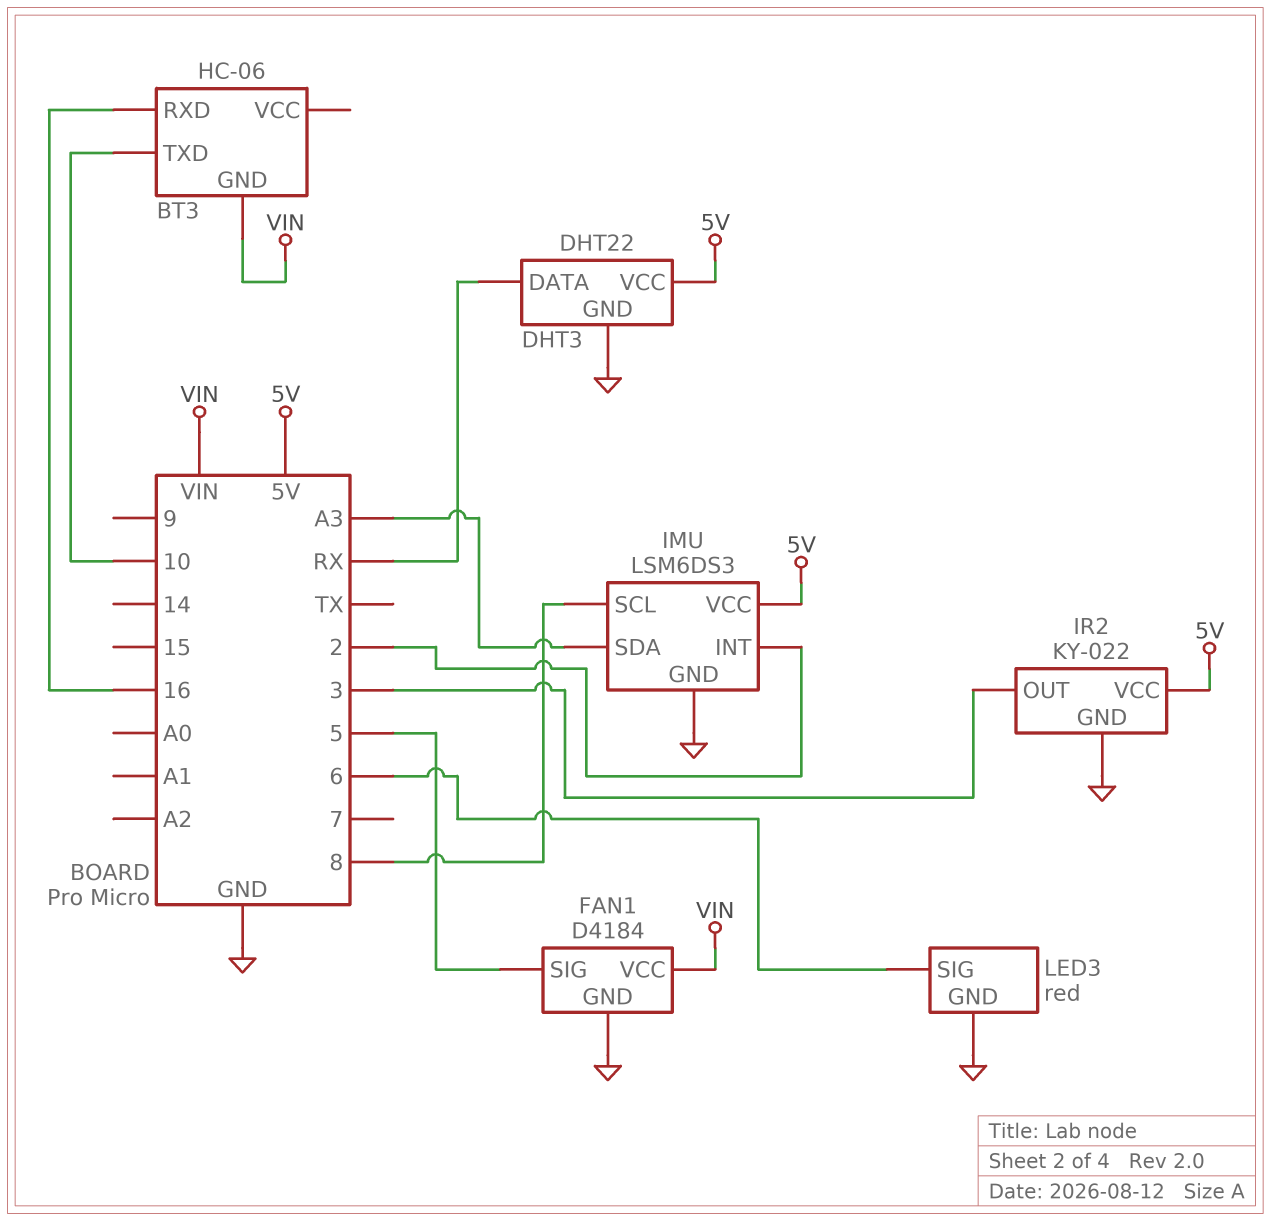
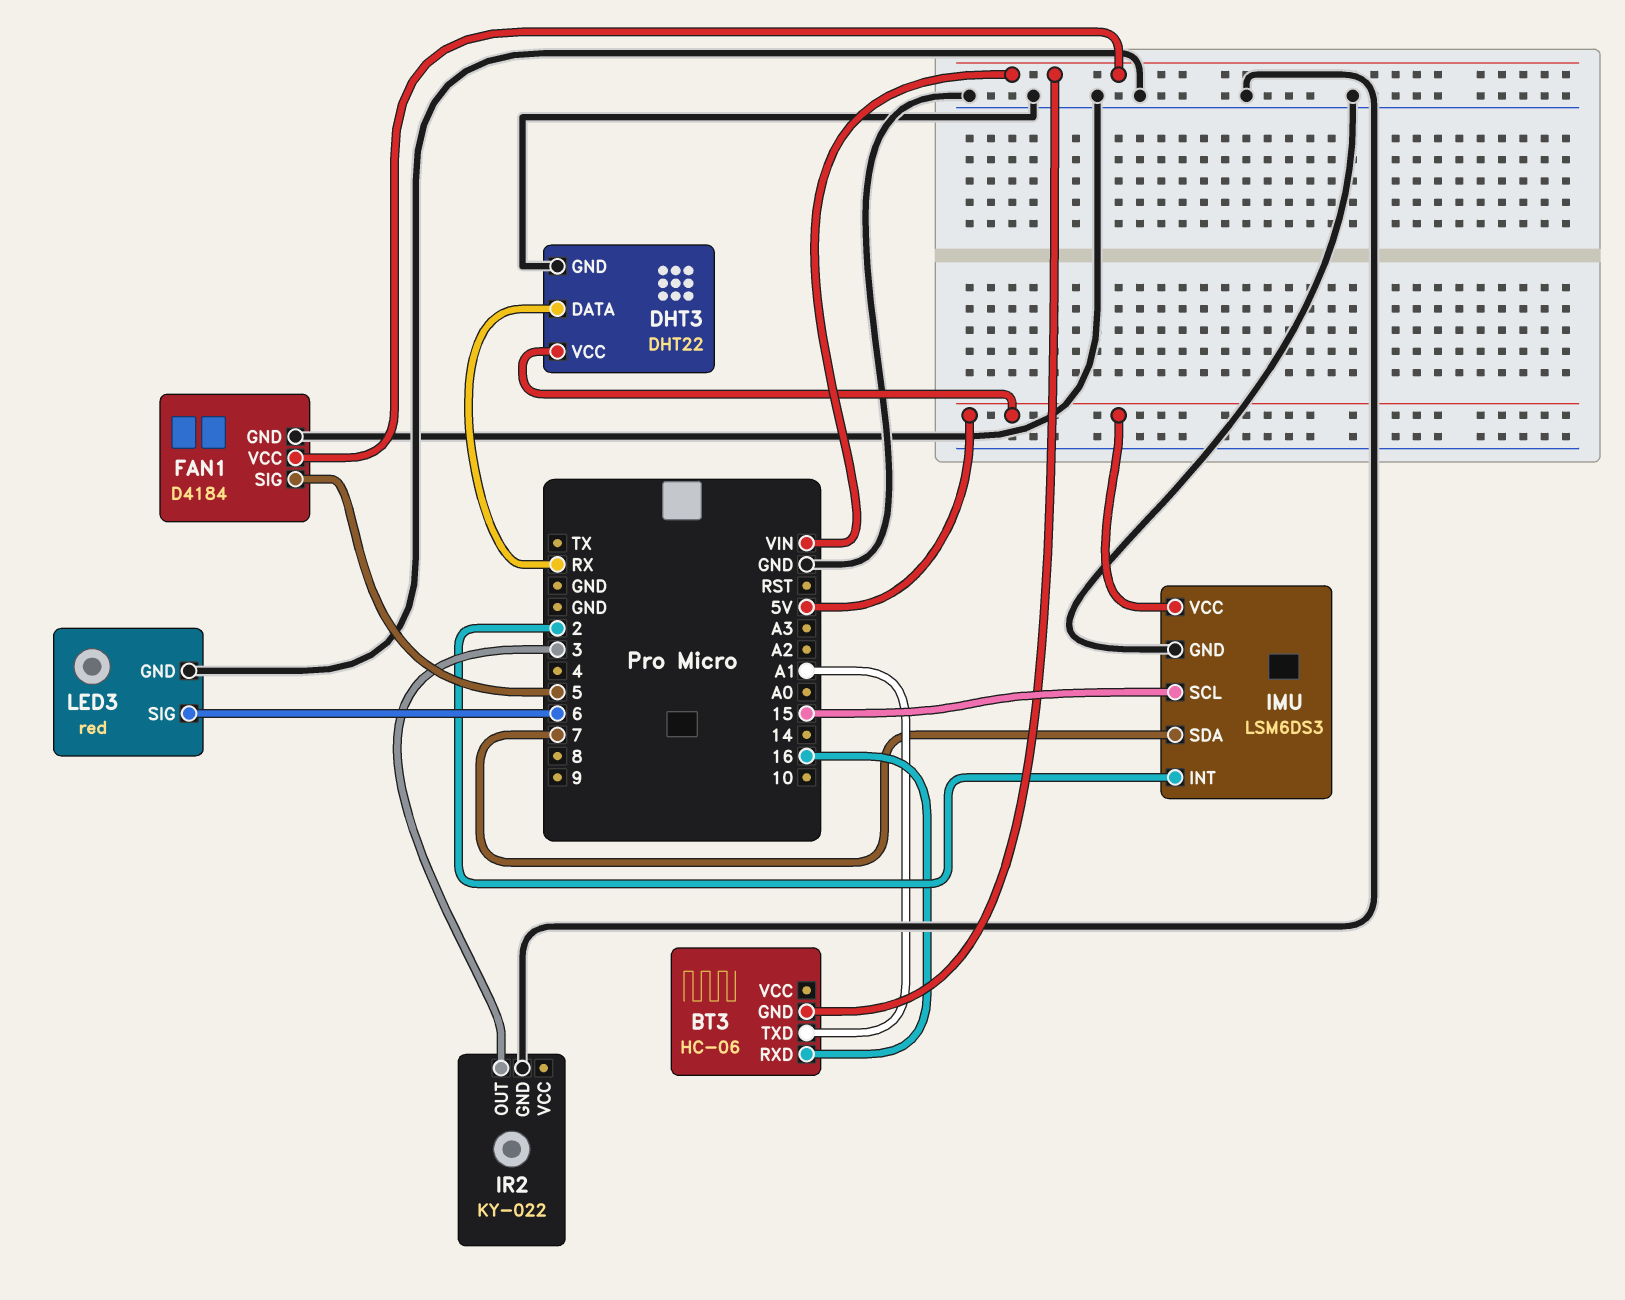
BT3 pin TXD: 10 -> A1
IMU pin SCL: 8 -> 15
IMU pin SDA: A3 -> 7
IR2 pin VCC: 5V -> none

